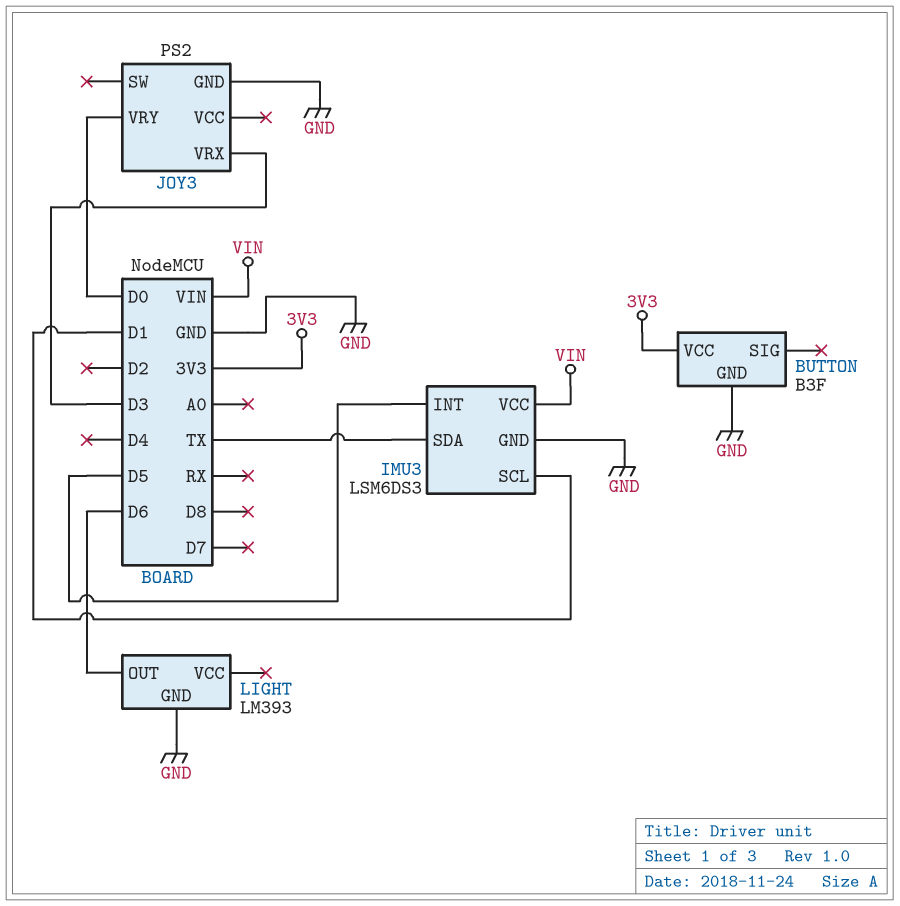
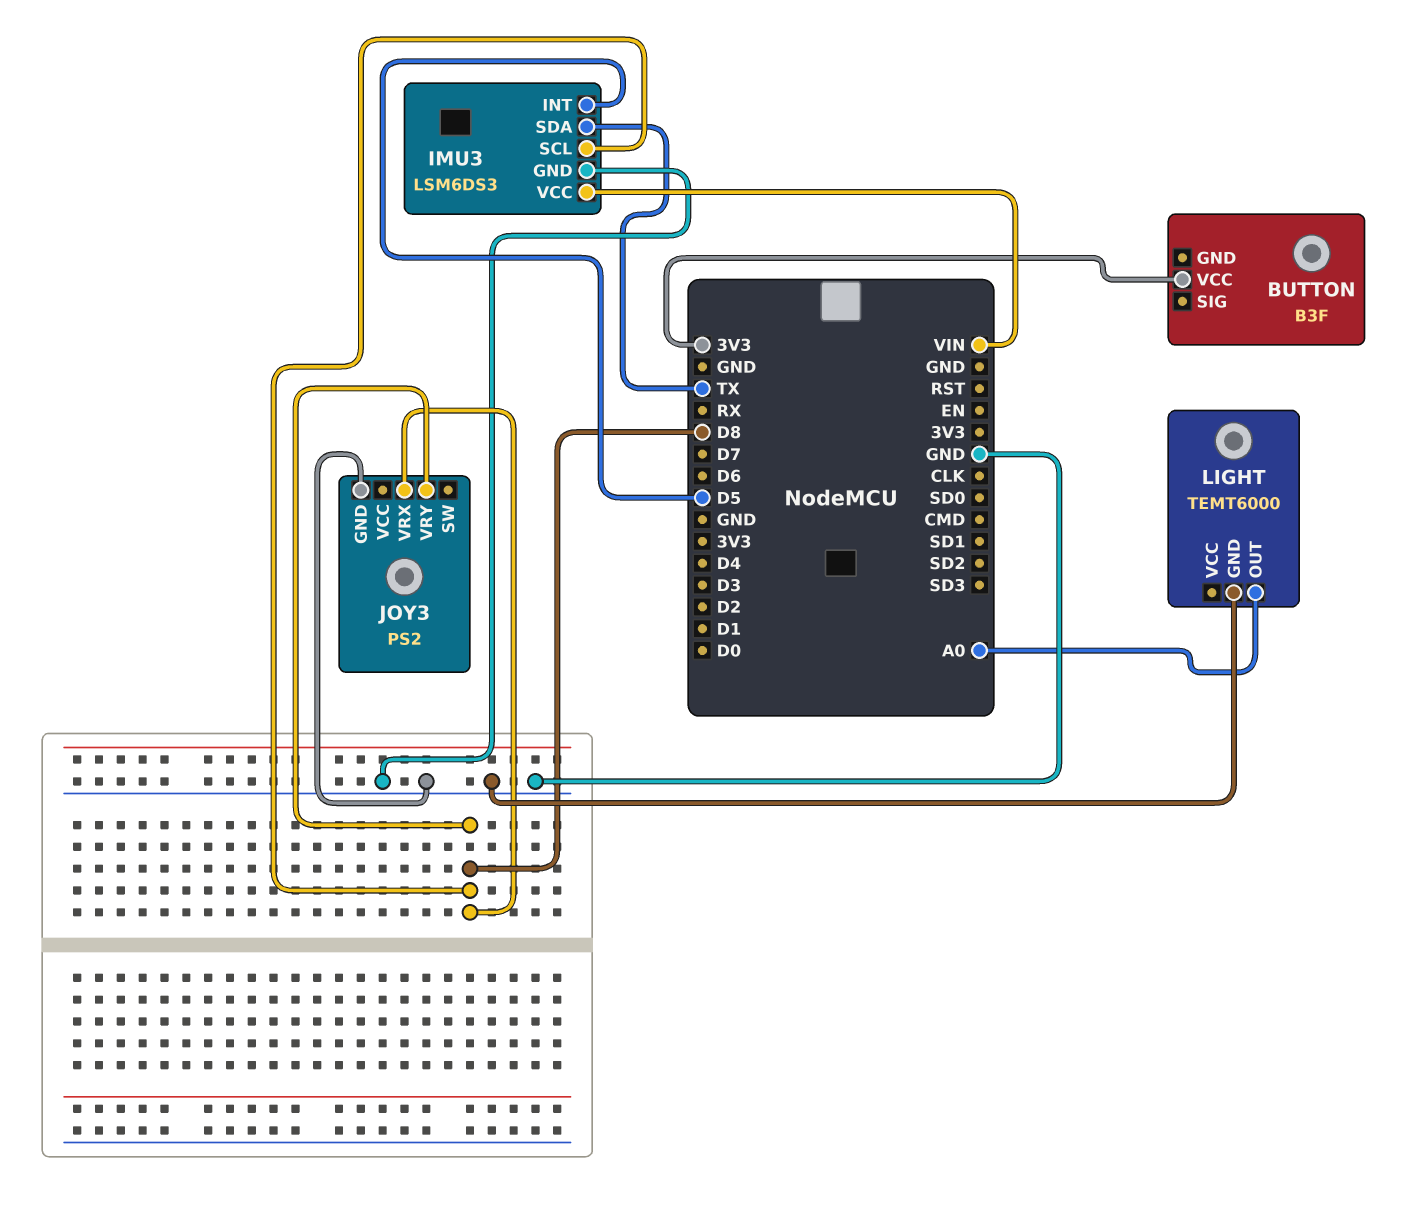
BUTTON pin GND: GND -> none
IMU3 pin SCL: D1 -> D8
JOY3 pin VRX: D3 -> D8
JOY3 pin VRY: D0 -> D8
LIGHT: LM393 -> TEMT6000
LIGHT pin OUT: D6 -> A0

